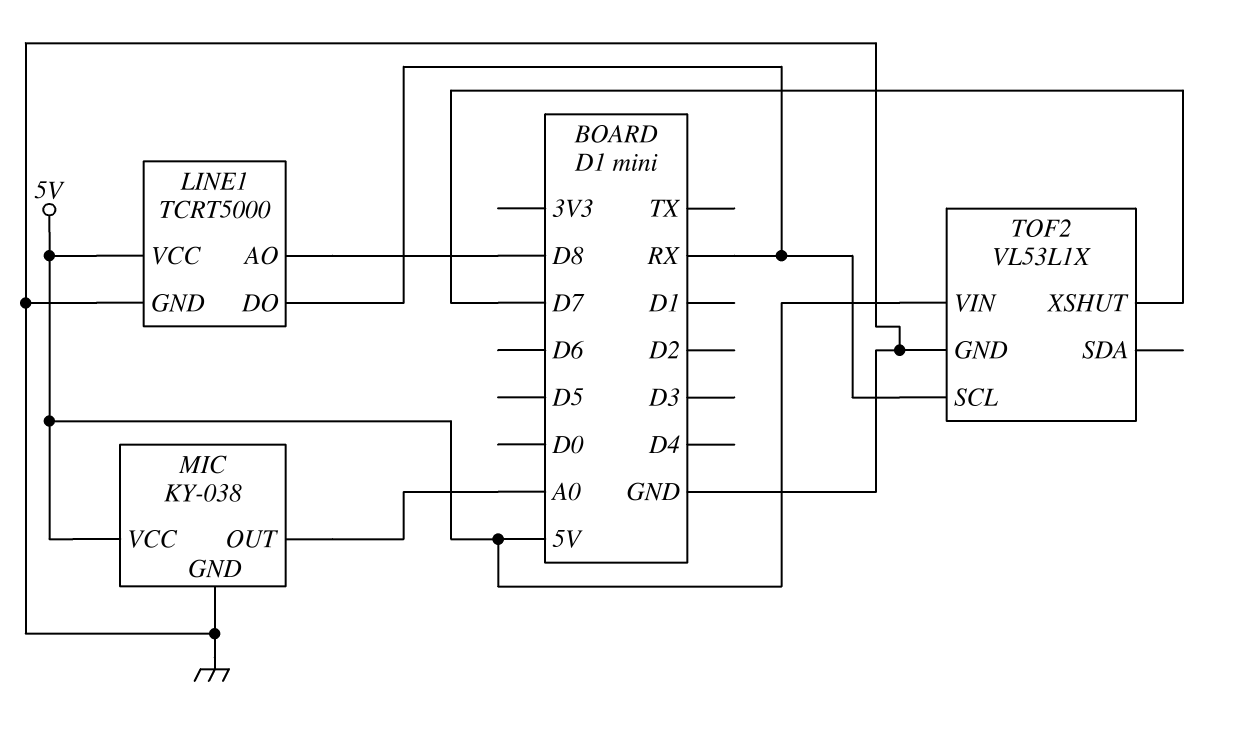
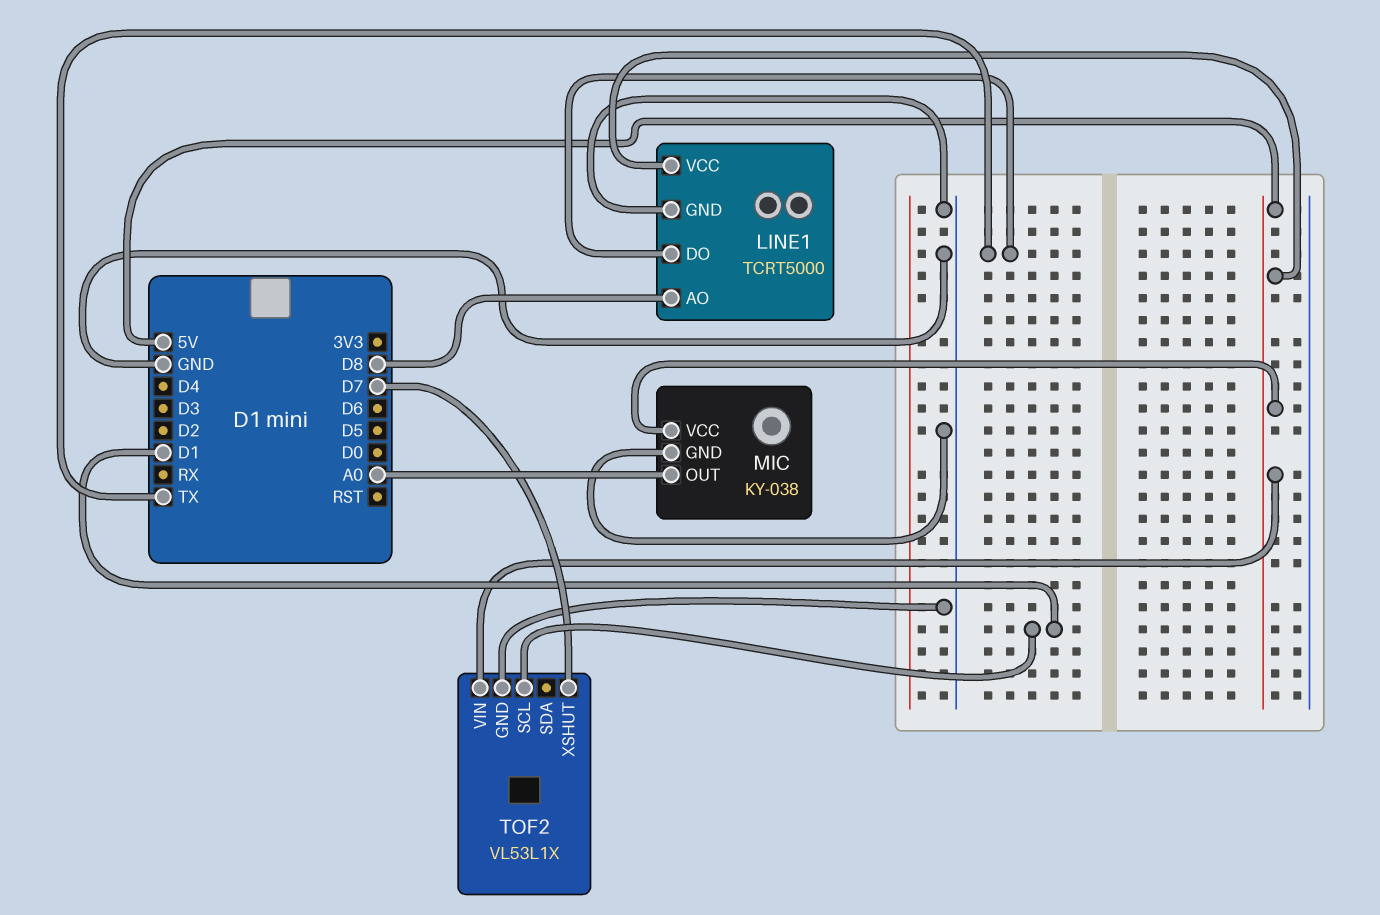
LINE1 pin DO: RX -> TX
TOF2 pin SCL: RX -> D1

